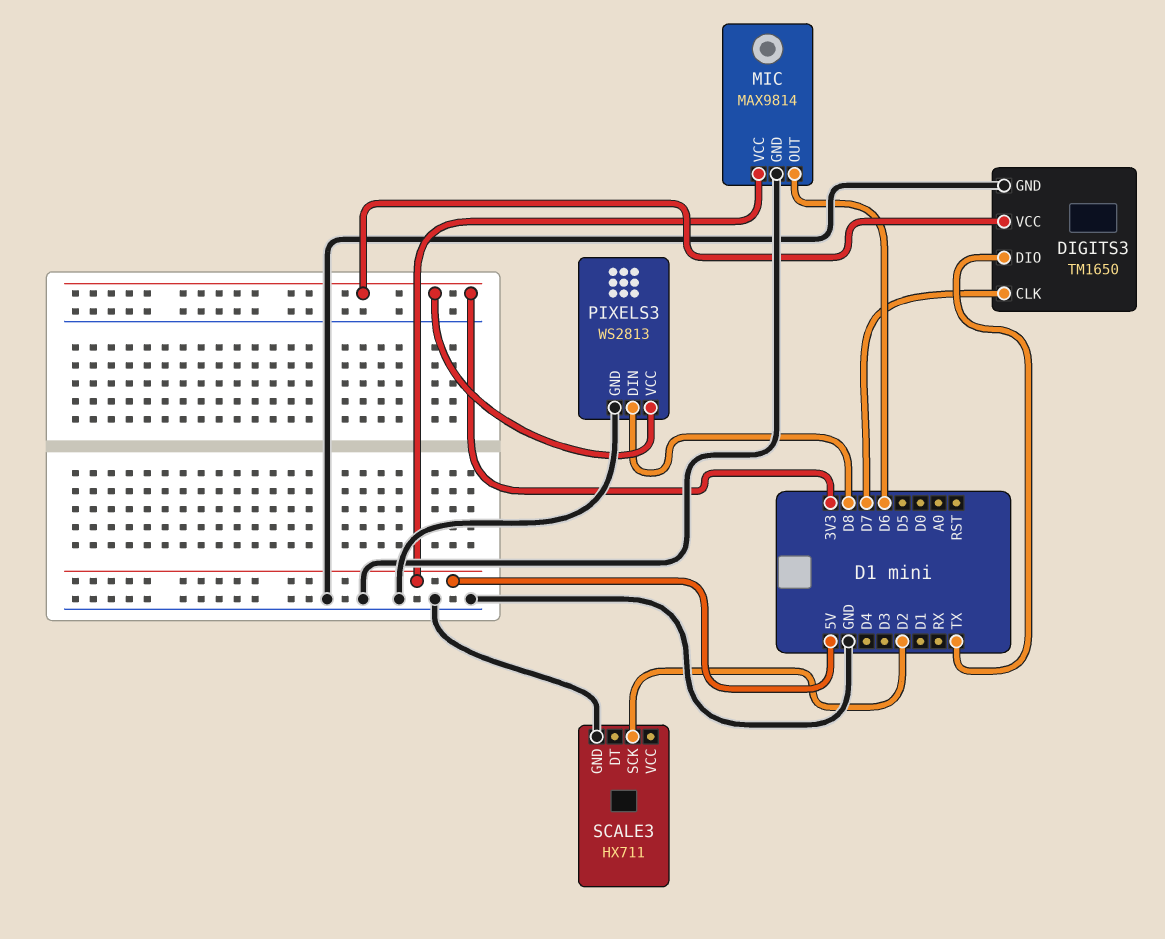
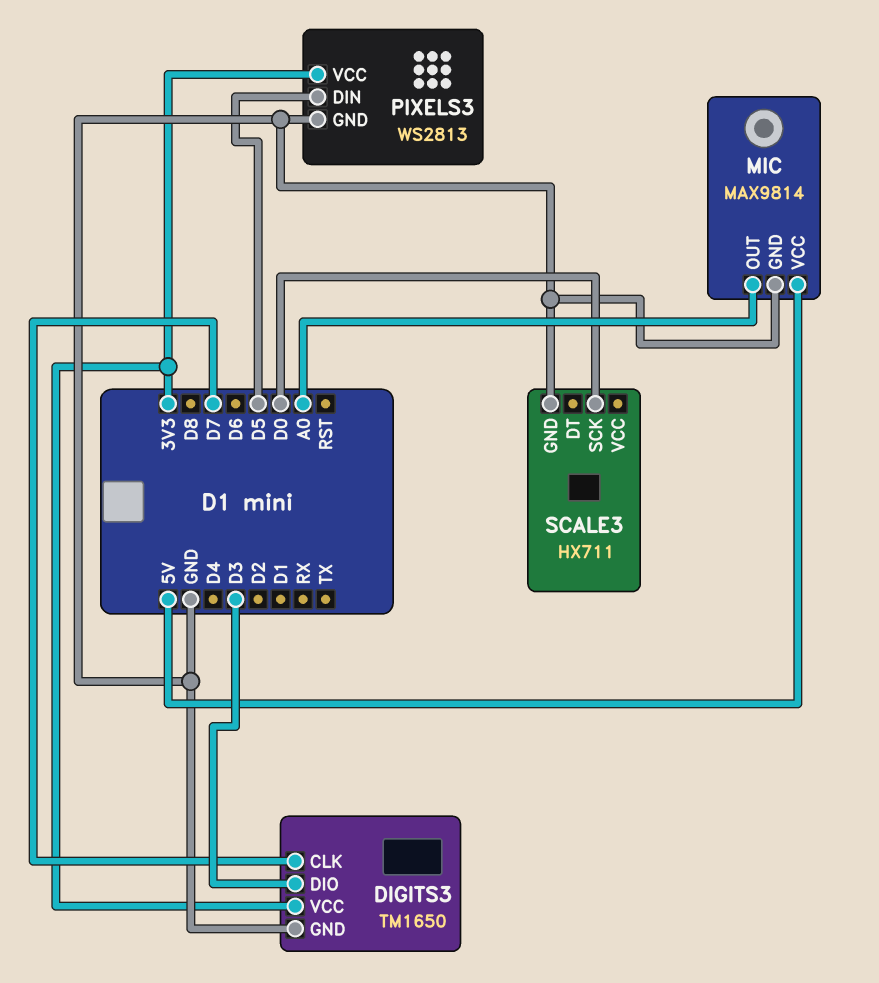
DIGITS3 pin DIO: TX -> D3
MIC pin OUT: D6 -> A0
PIXELS3 pin DIN: D8 -> D5
SCALE3 pin SCK: D2 -> D0

